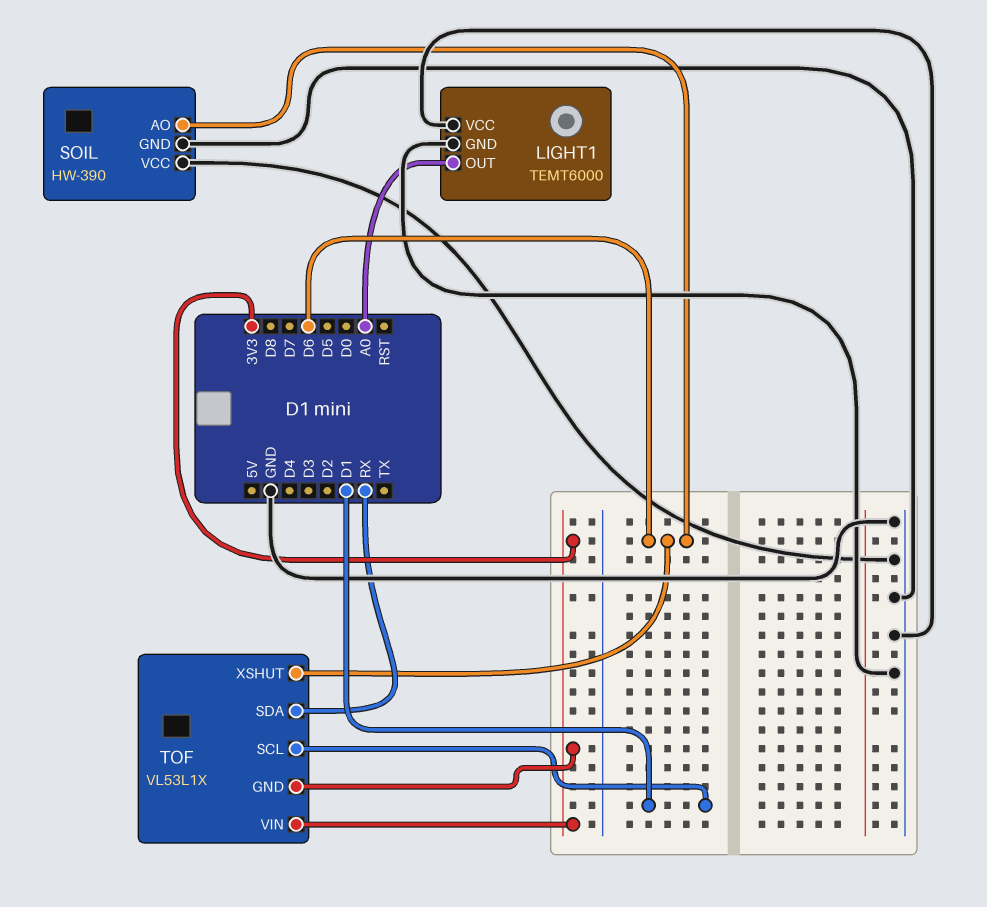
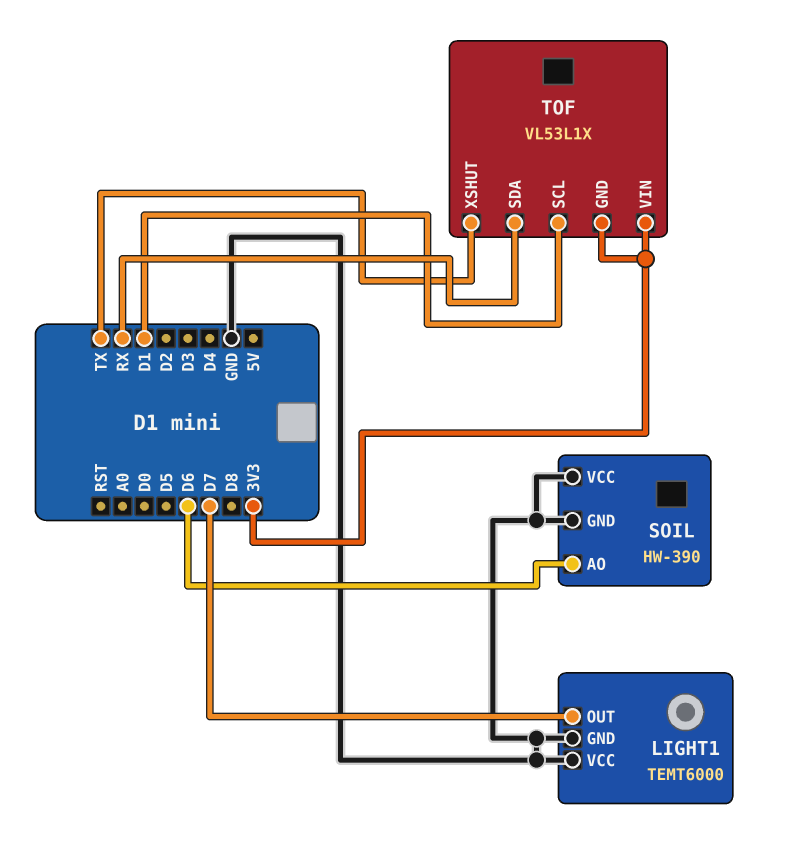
LIGHT1 pin OUT: A0 -> D7
TOF pin XSHUT: D6 -> TX

